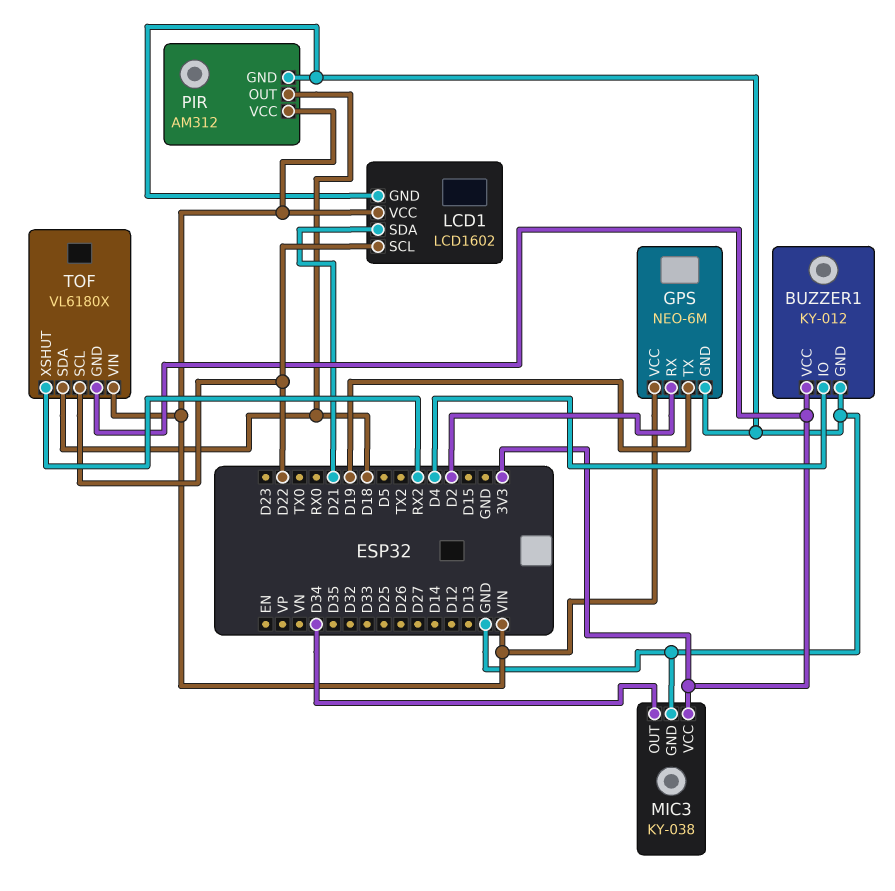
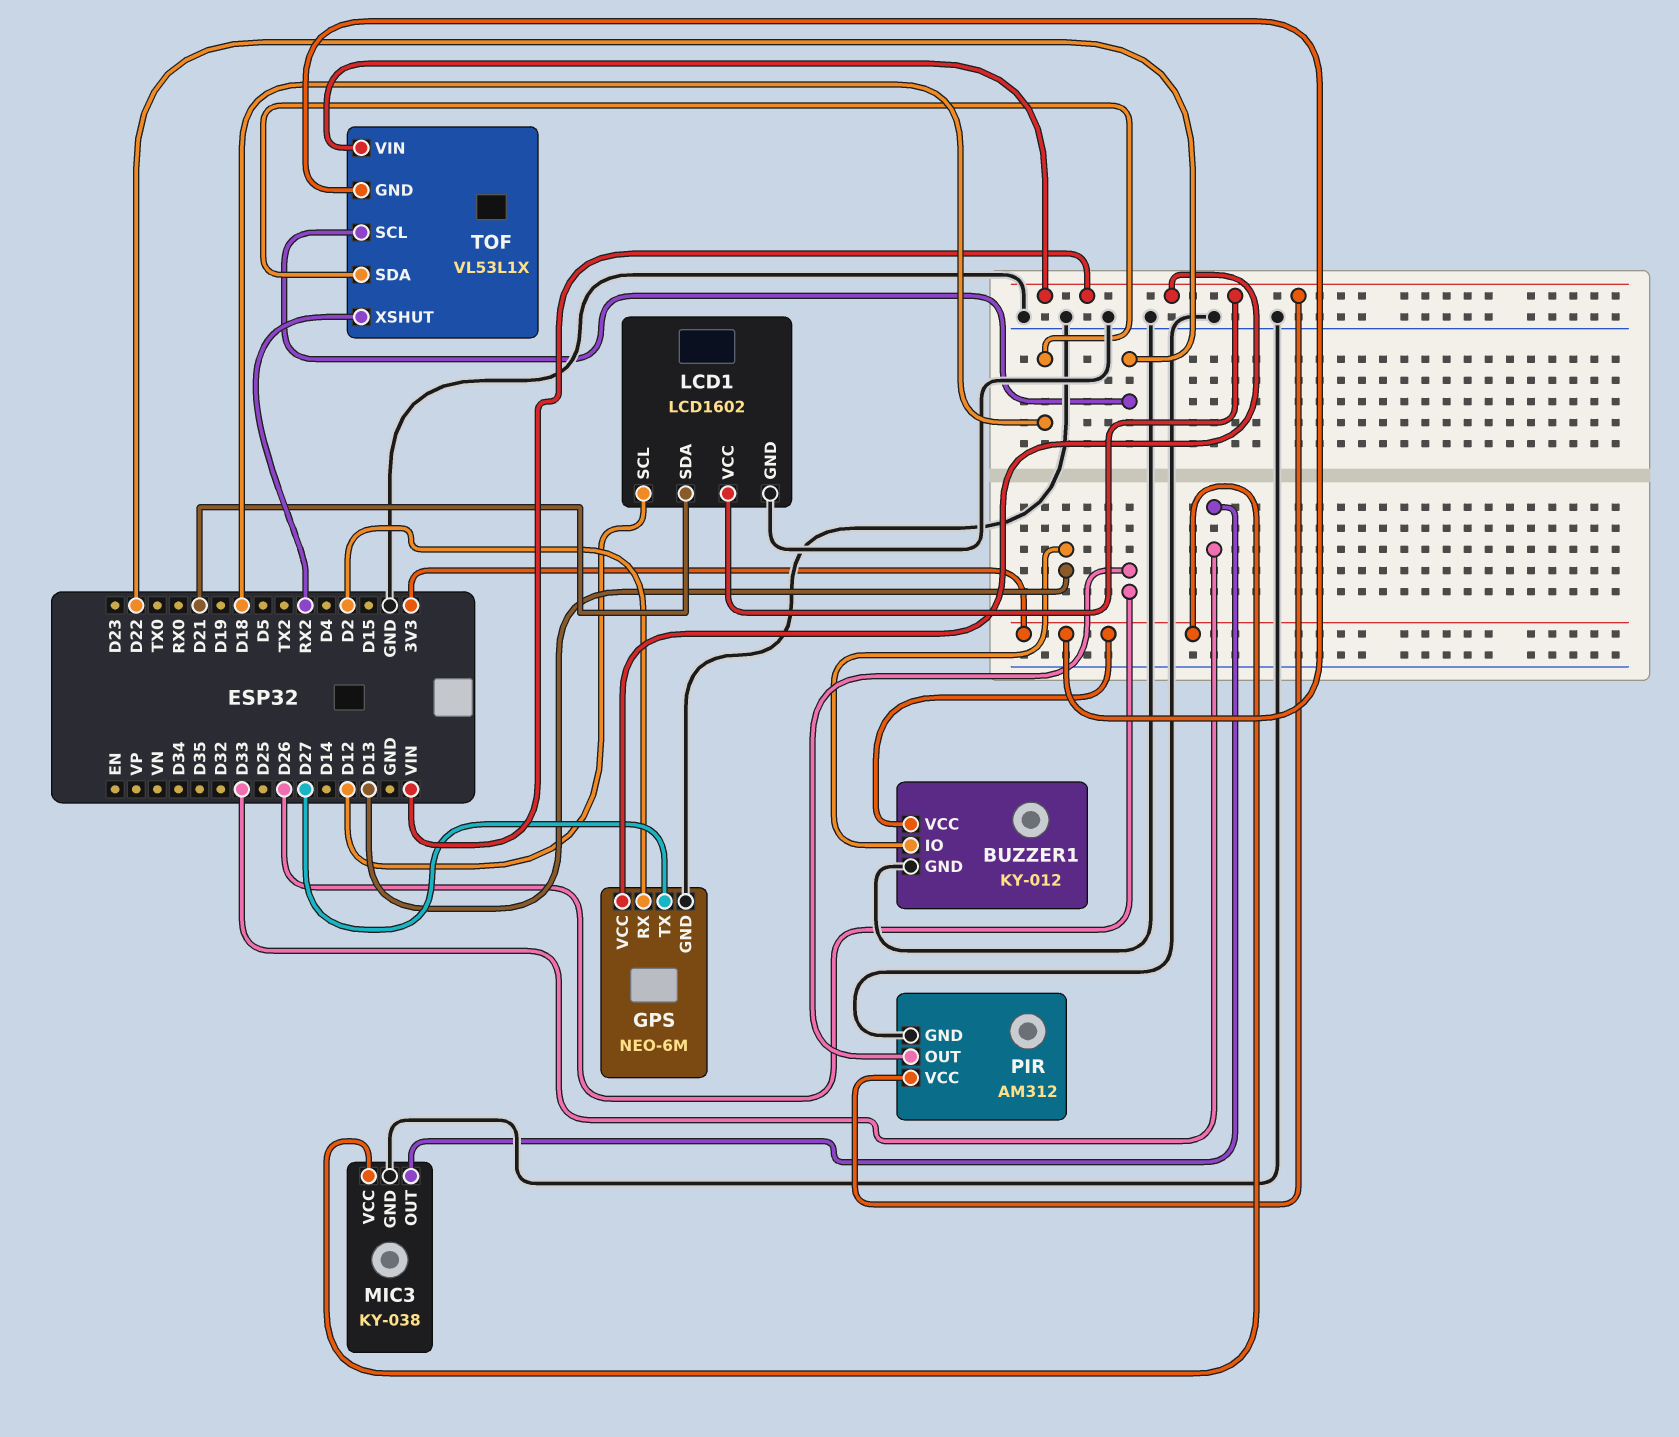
BUZZER1 pin IO: D4 -> D13
GPS pin TX: D19 -> D27
LCD1 pin SCL: D22 -> D12
MIC3 pin OUT: D34 -> D33
PIR pin OUT: D18 -> D26
TOF: VL6180X -> VL53L1X

